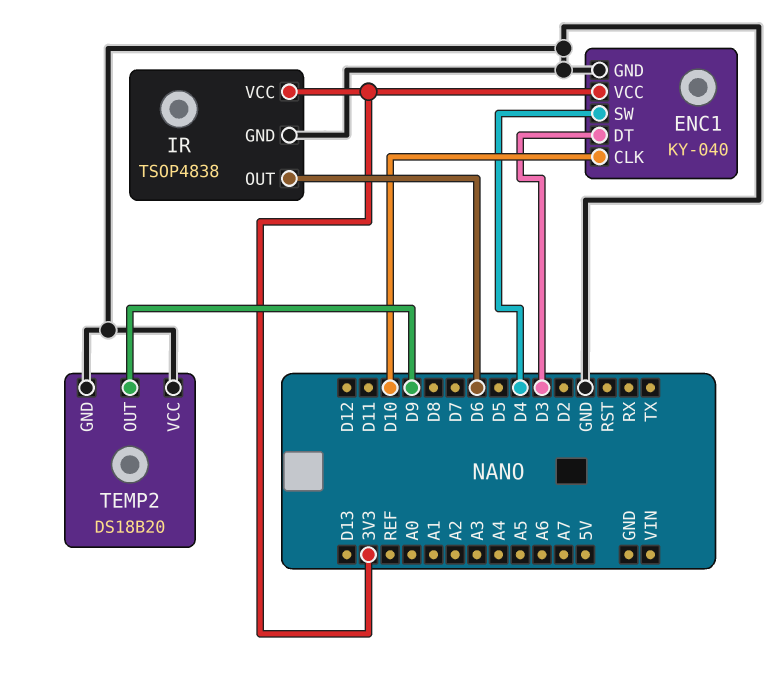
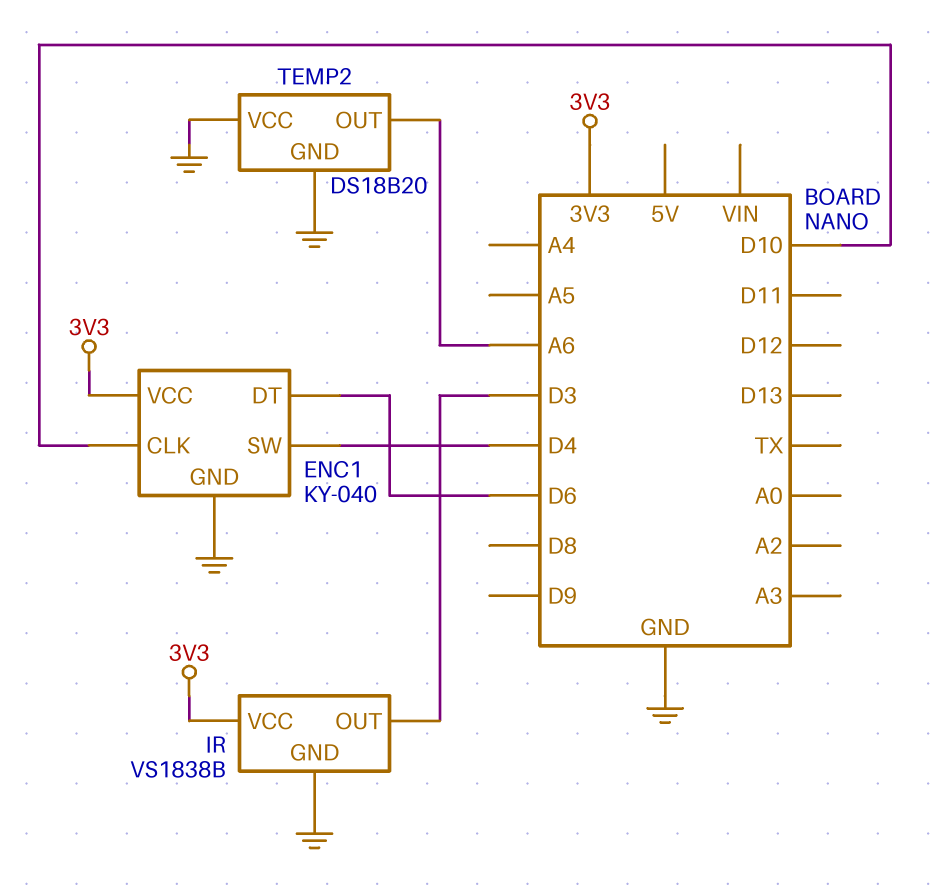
ENC1 pin DT: D3 -> D6
IR: TSOP4838 -> VS1838B
IR pin OUT: D6 -> D3
TEMP2 pin OUT: D9 -> A6

